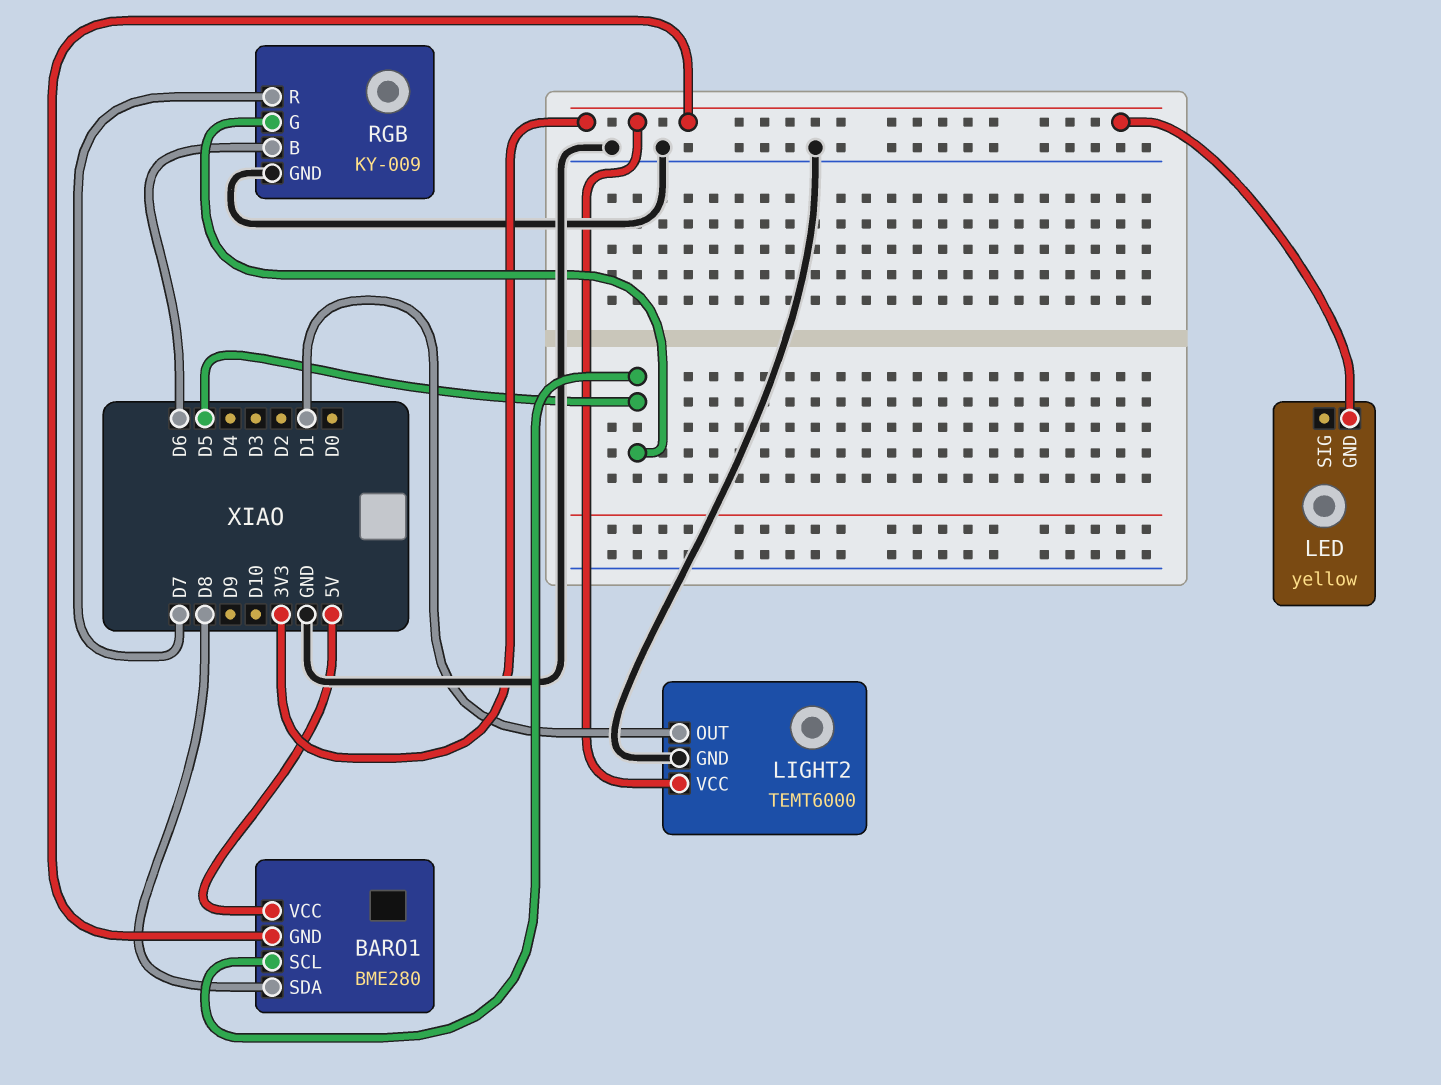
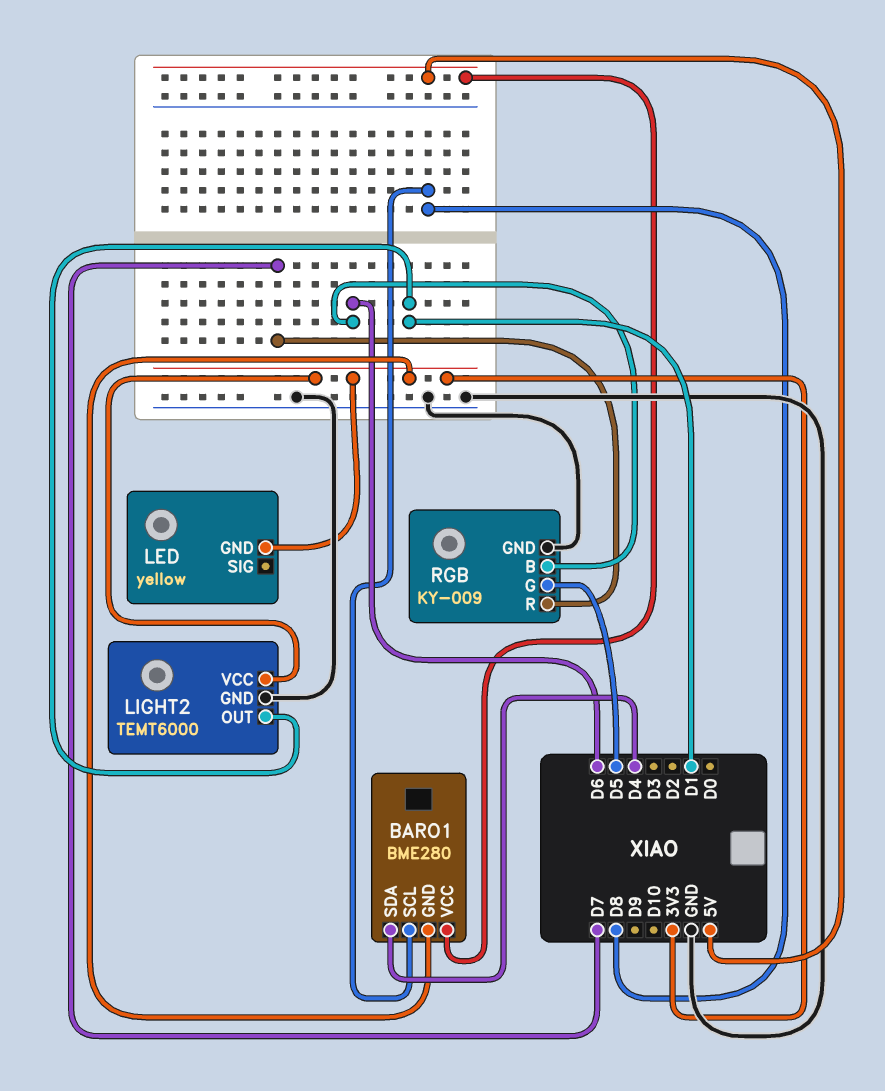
BARO1 pin SCL: D5 -> D8
BARO1 pin SDA: D8 -> D4

